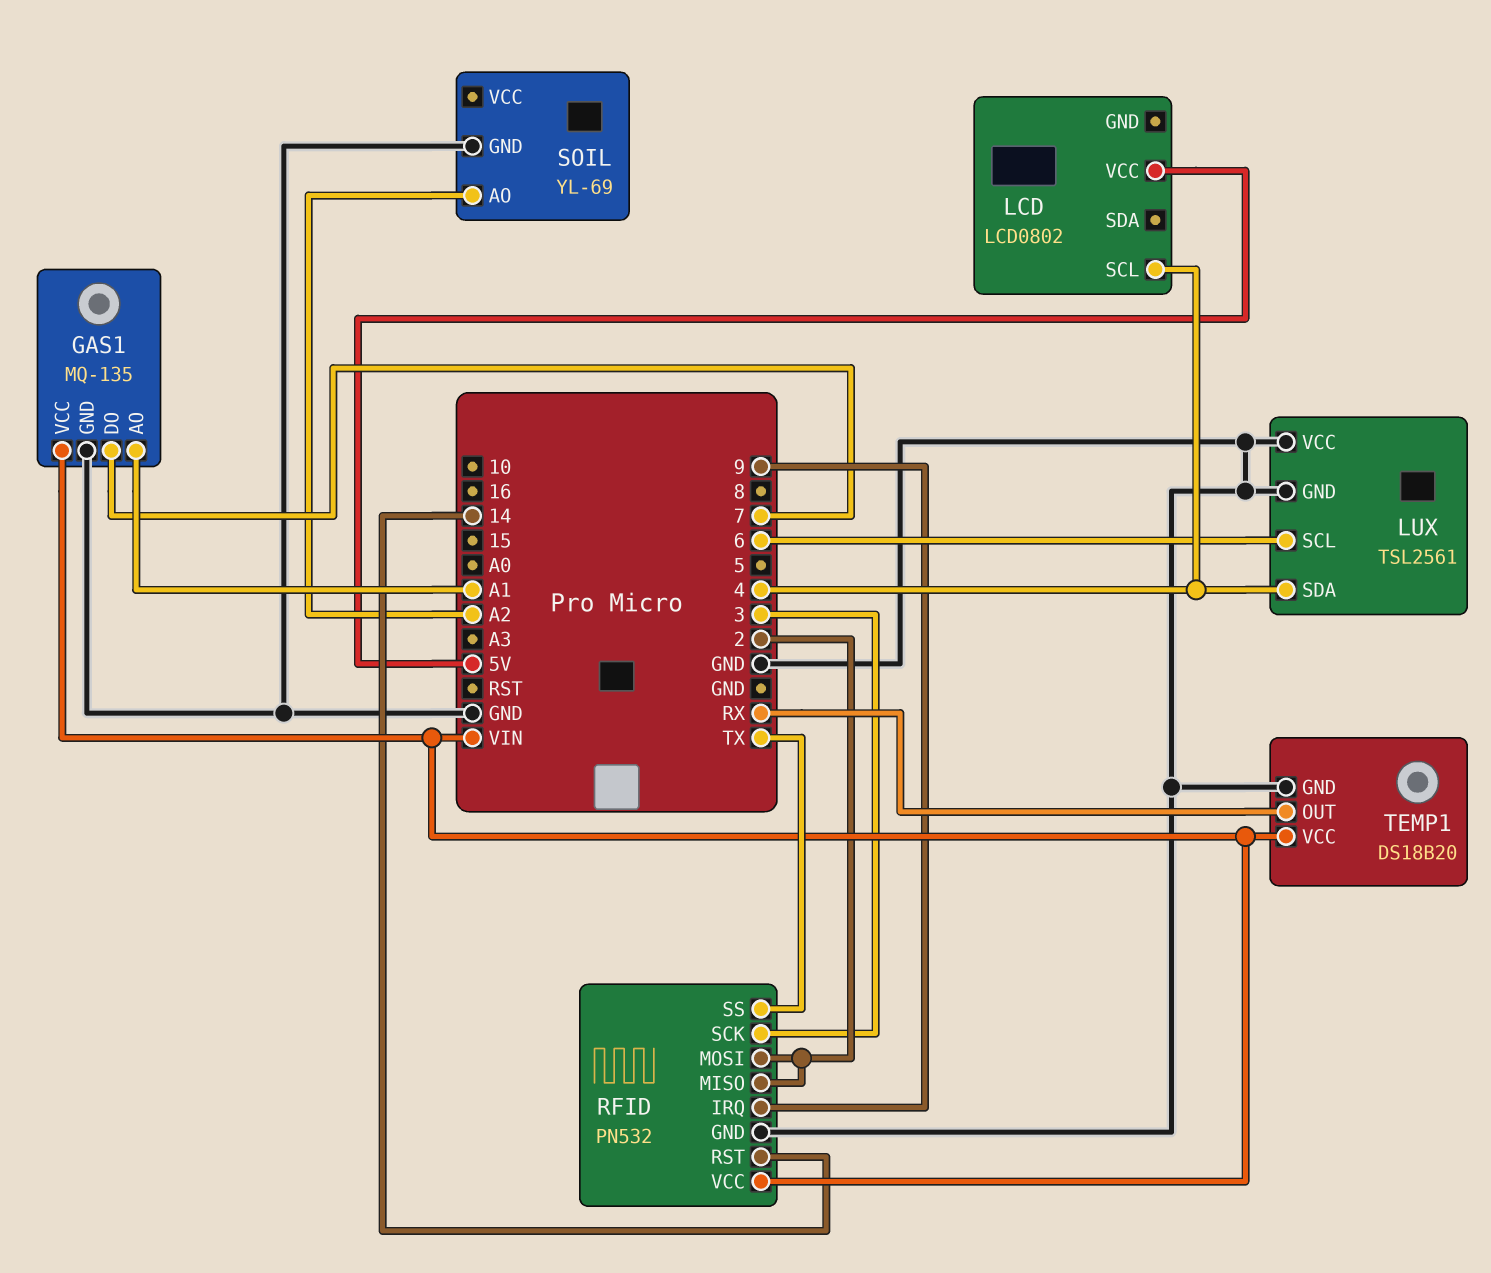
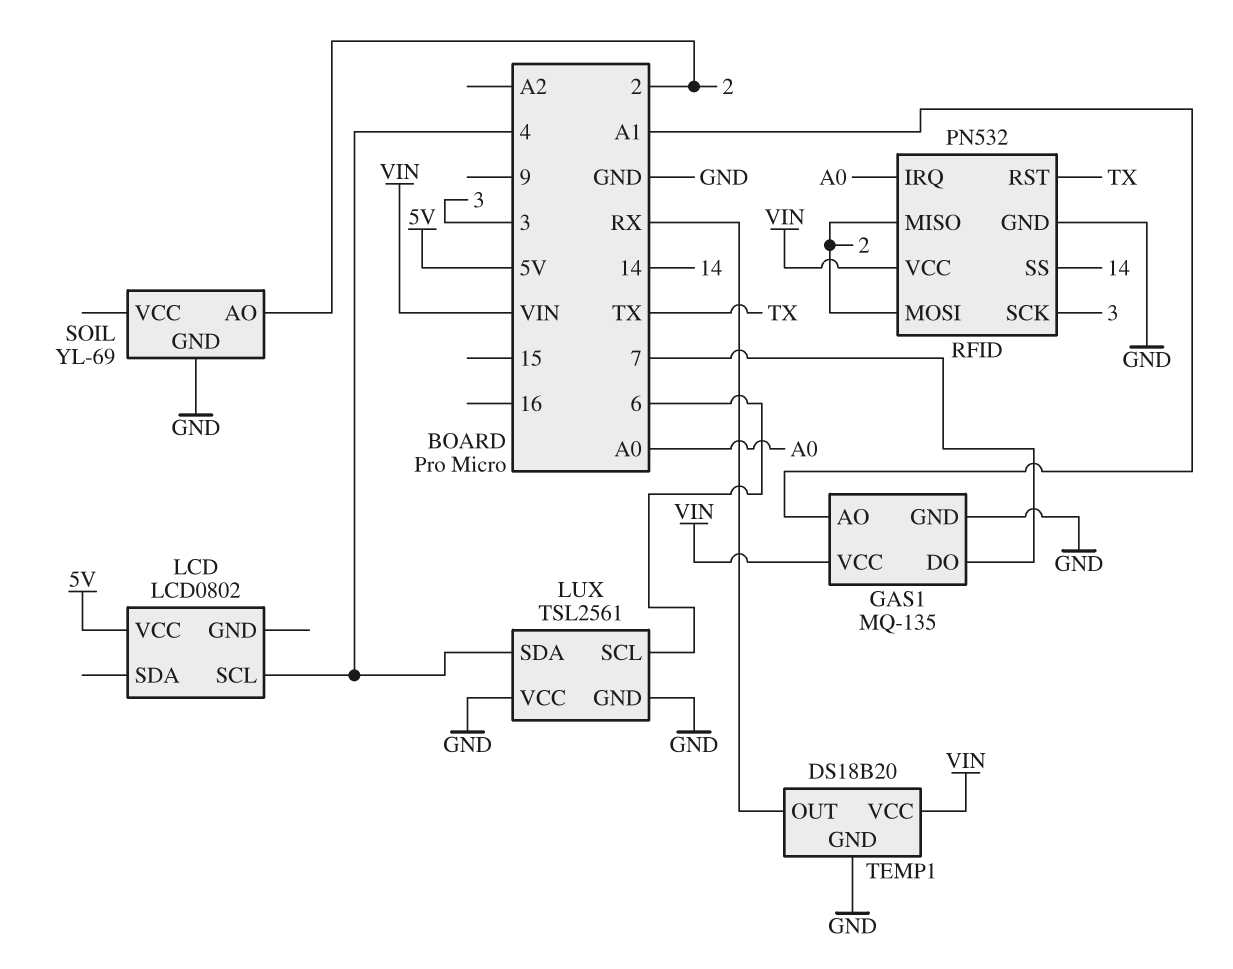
RFID pin IRQ: 9 -> A0
RFID pin RST: 14 -> TX
RFID pin SS: TX -> 14
SOIL pin AO: A2 -> 2

